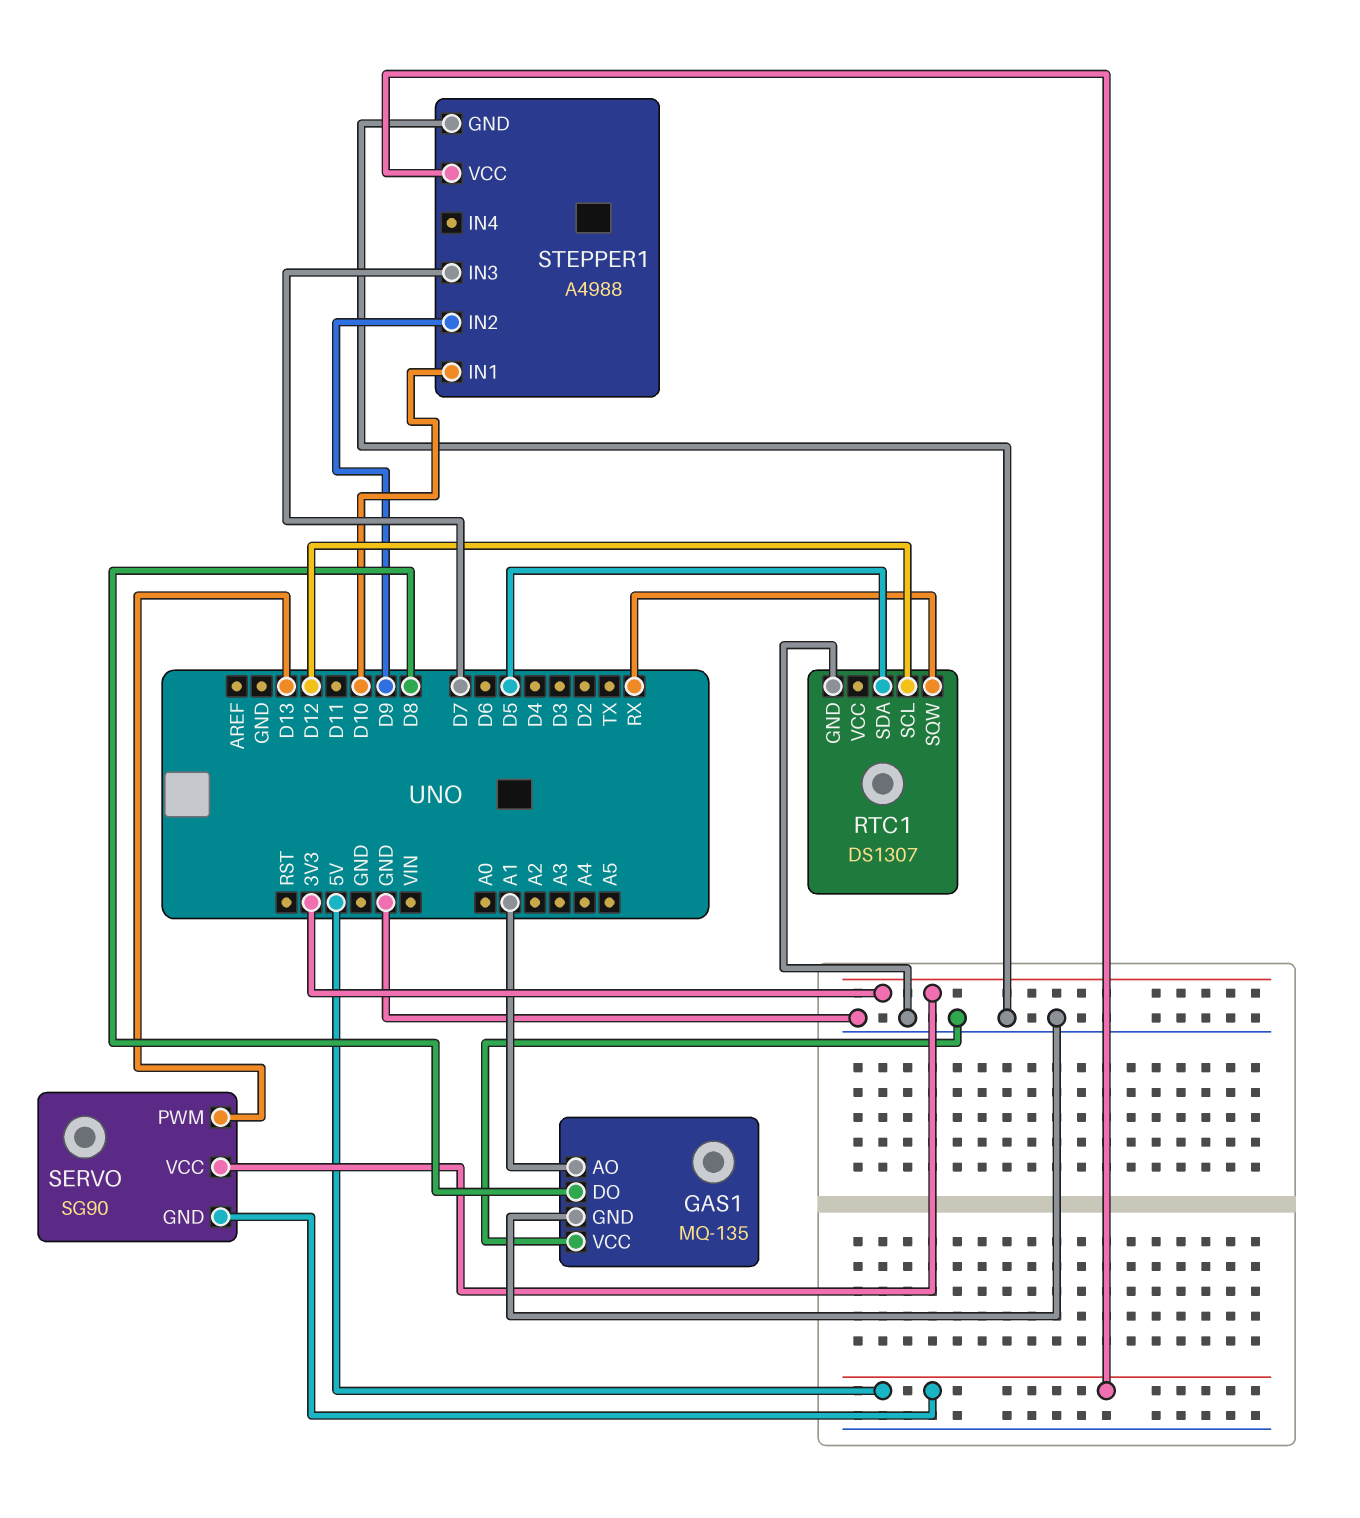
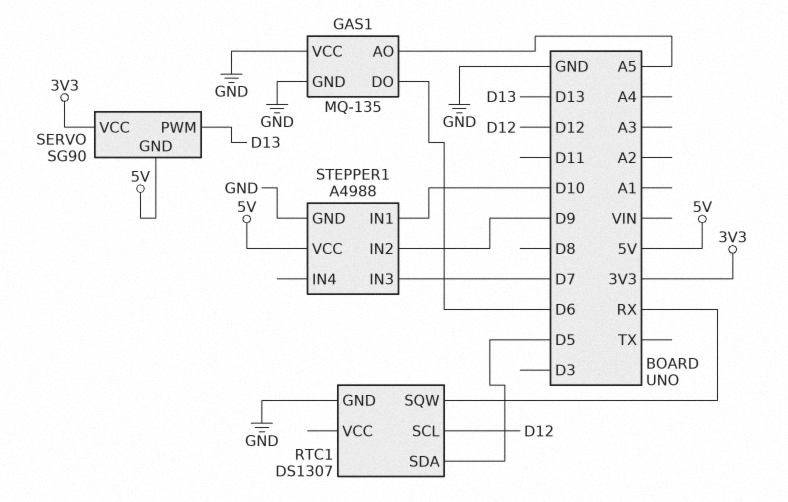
GAS1 pin AO: A1 -> A5
GAS1 pin DO: D8 -> D6

